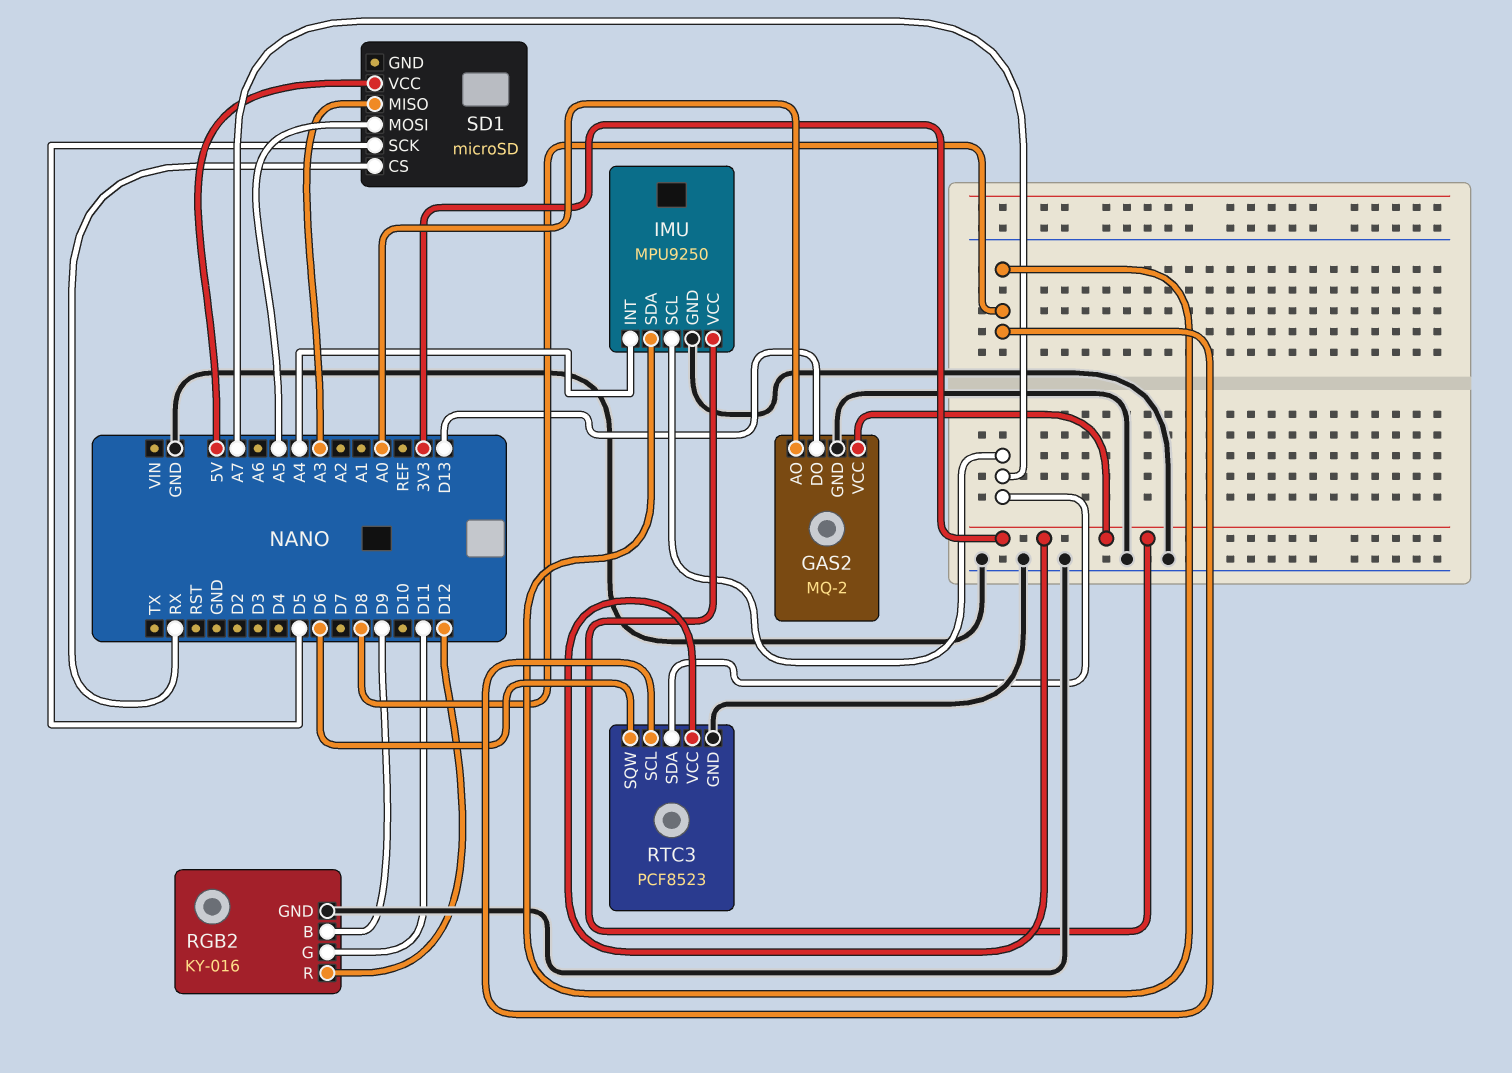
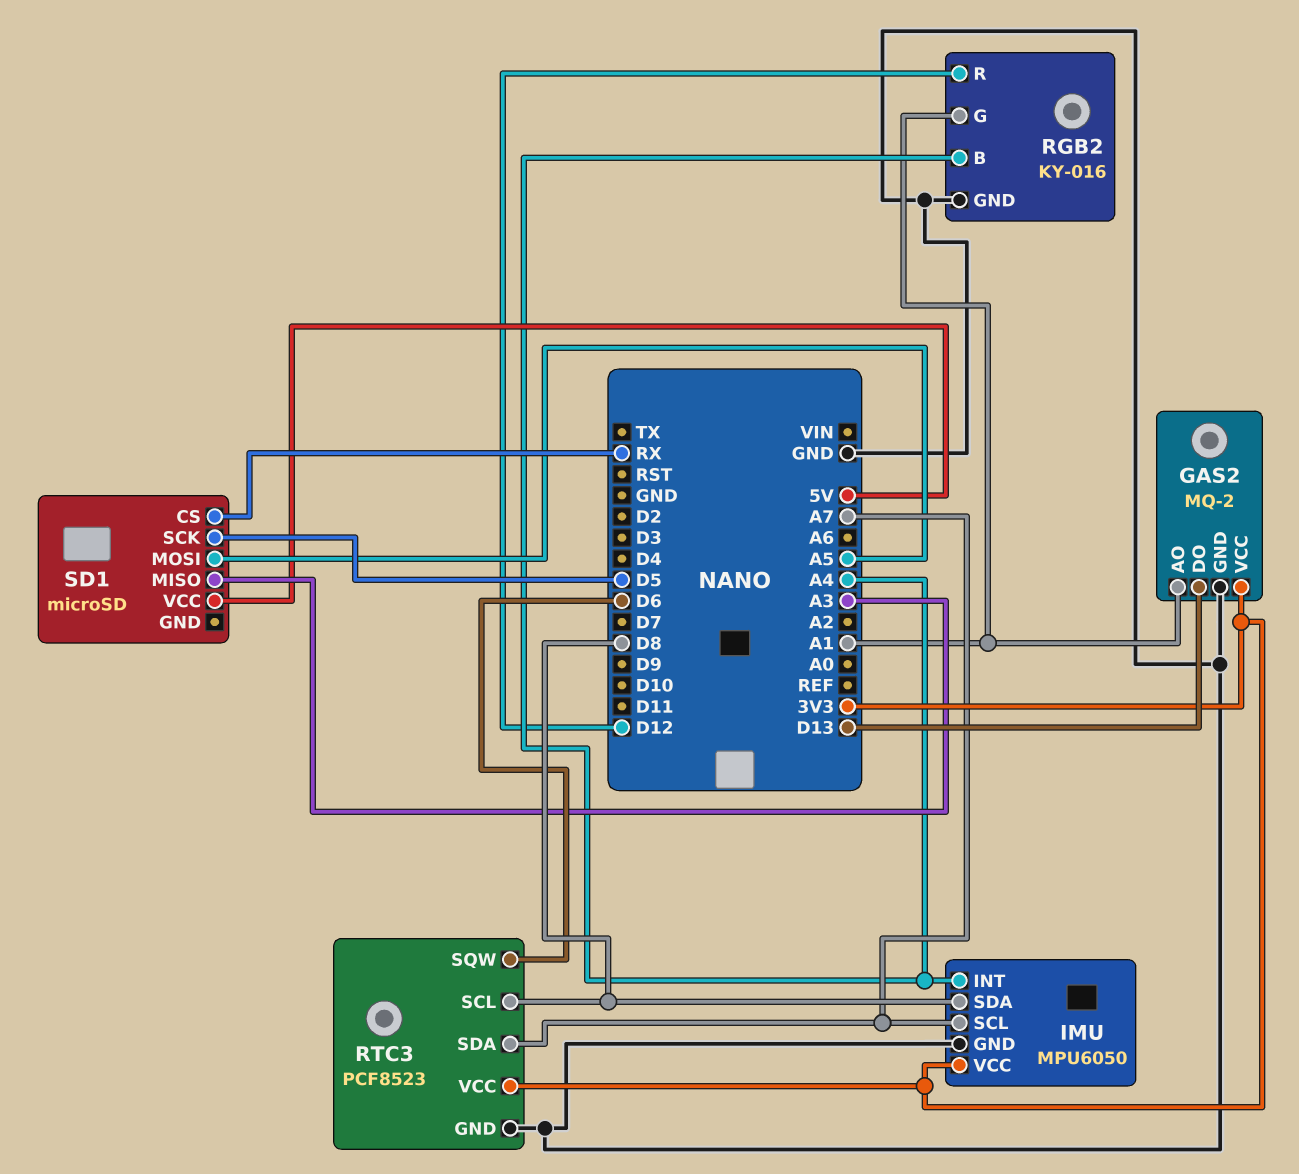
GAS2 pin AO: A0 -> A1
IMU: MPU9250 -> MPU6050
RGB2 pin B: D9 -> A4
RGB2 pin G: D11 -> A1

